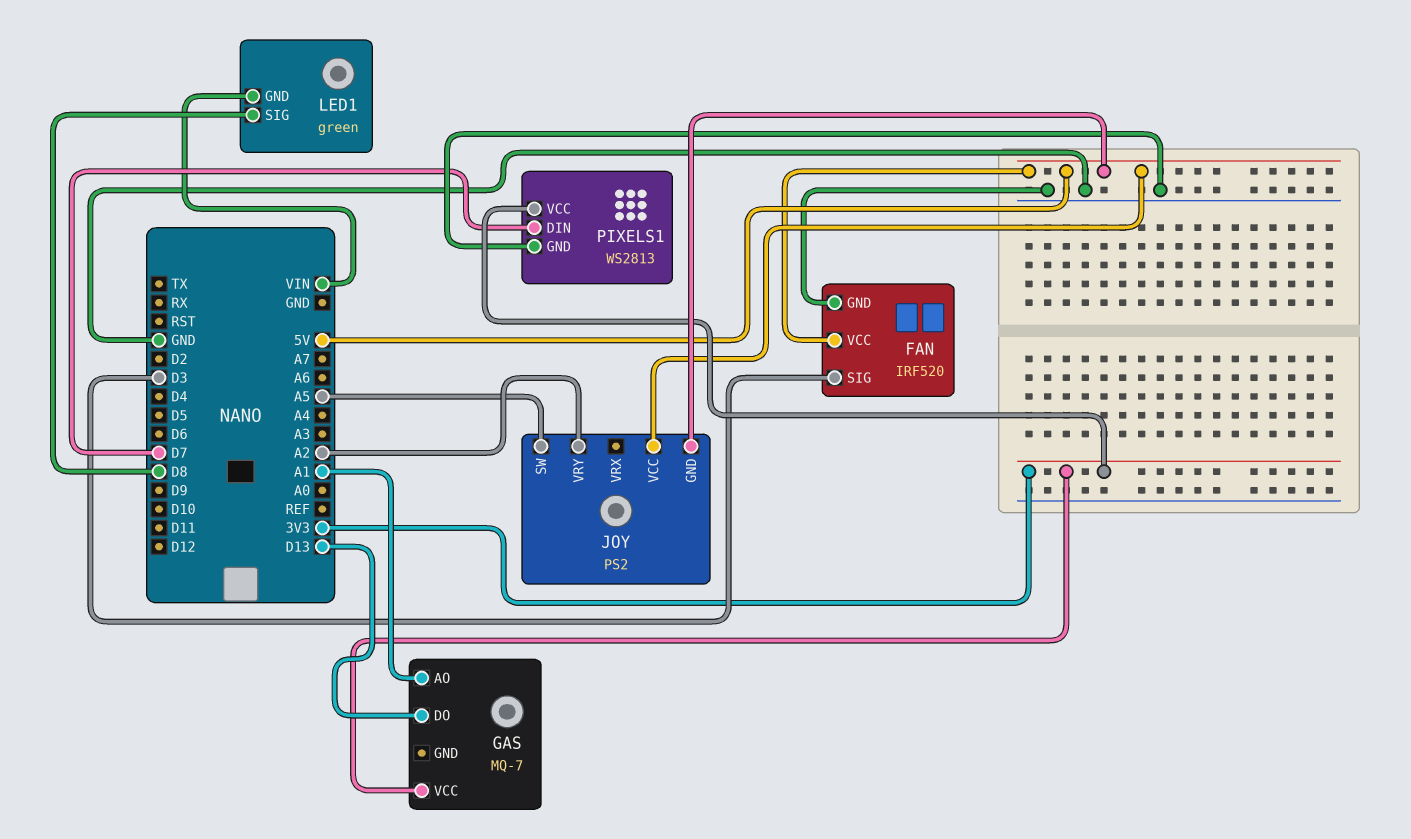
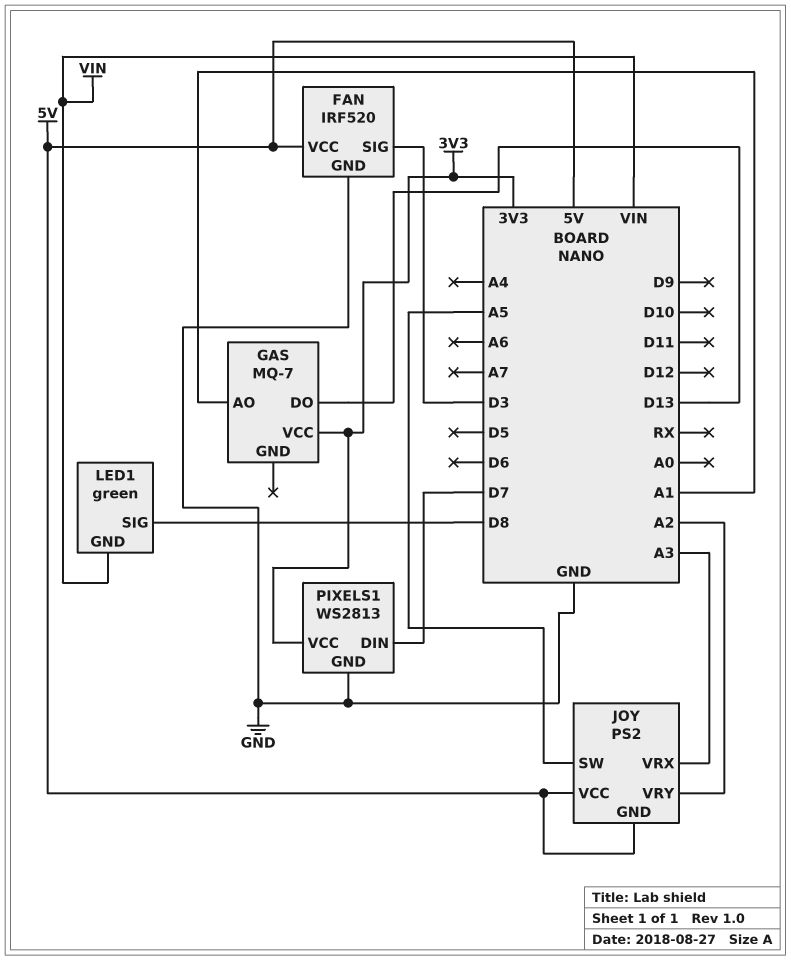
JOY pin VRX: none -> A3

